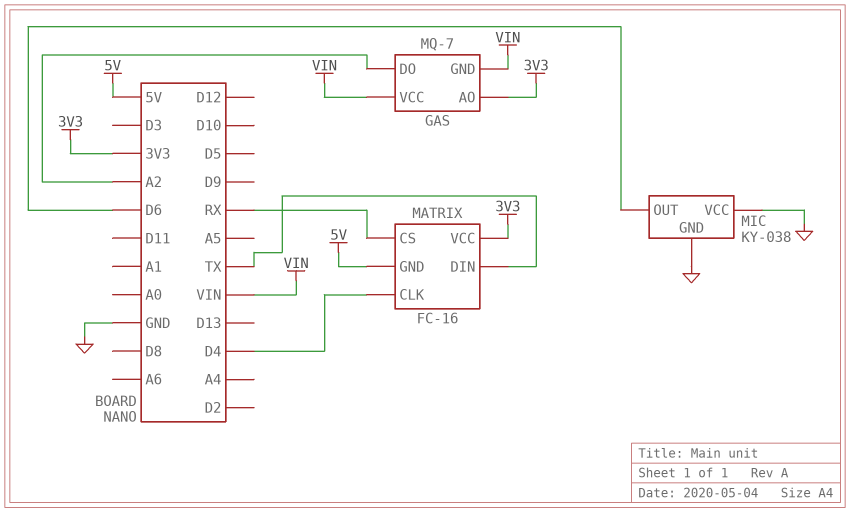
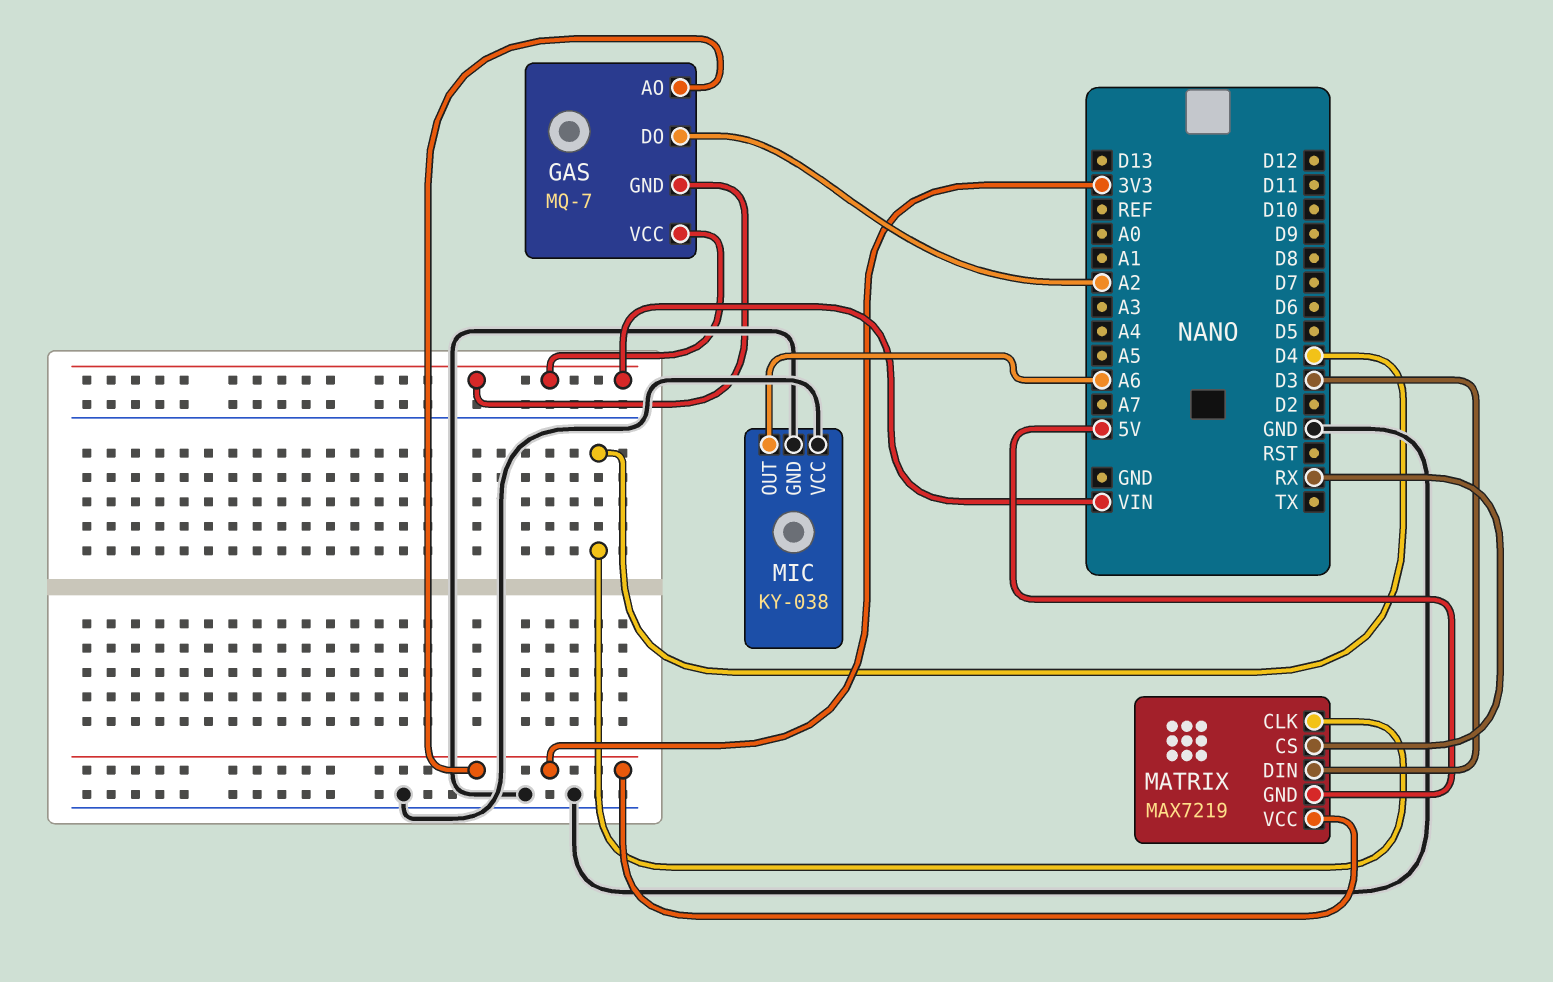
MATRIX: FC-16 -> MAX7219
MATRIX pin DIN: TX -> D3
MIC pin OUT: D6 -> A6

